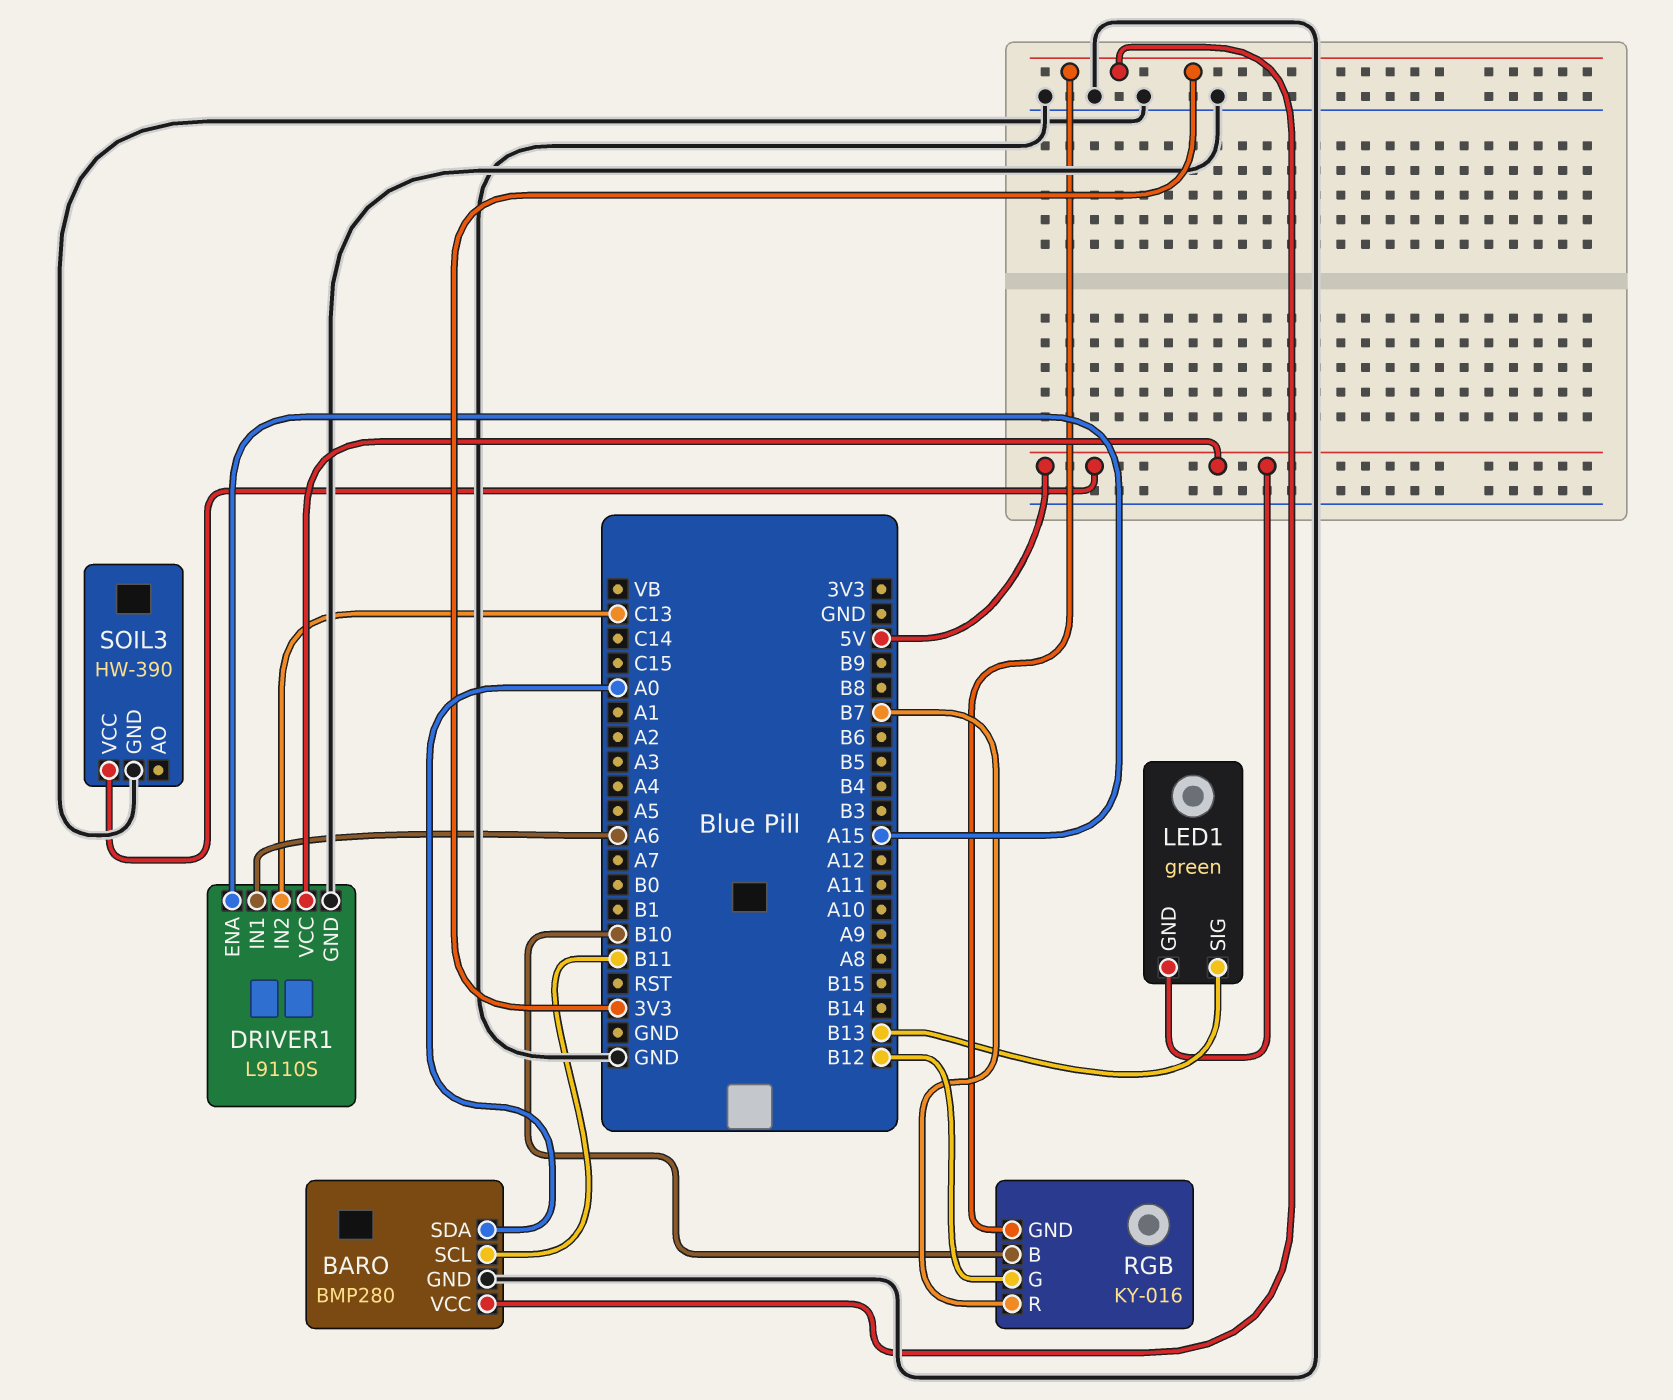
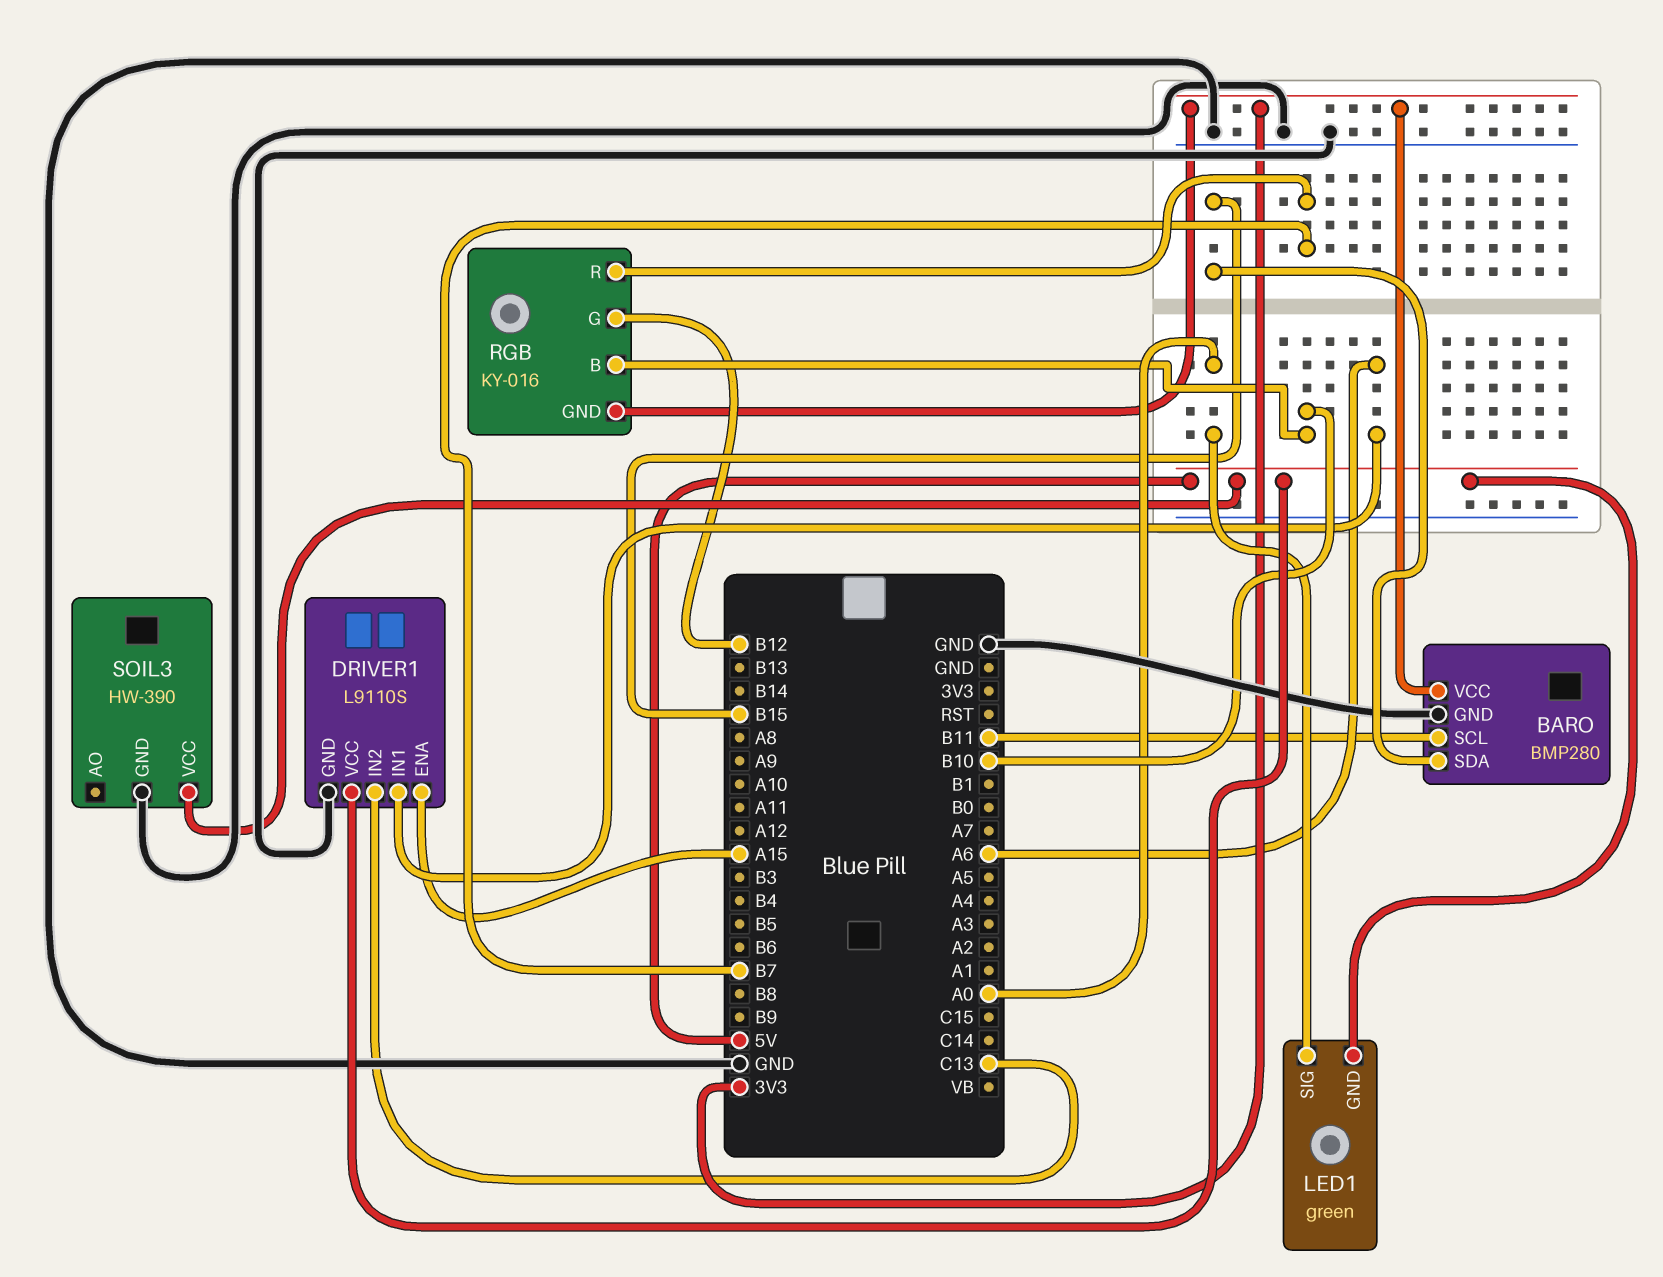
BARO pin SDA: A0 -> B15
LED1 pin SIG: B13 -> A0

